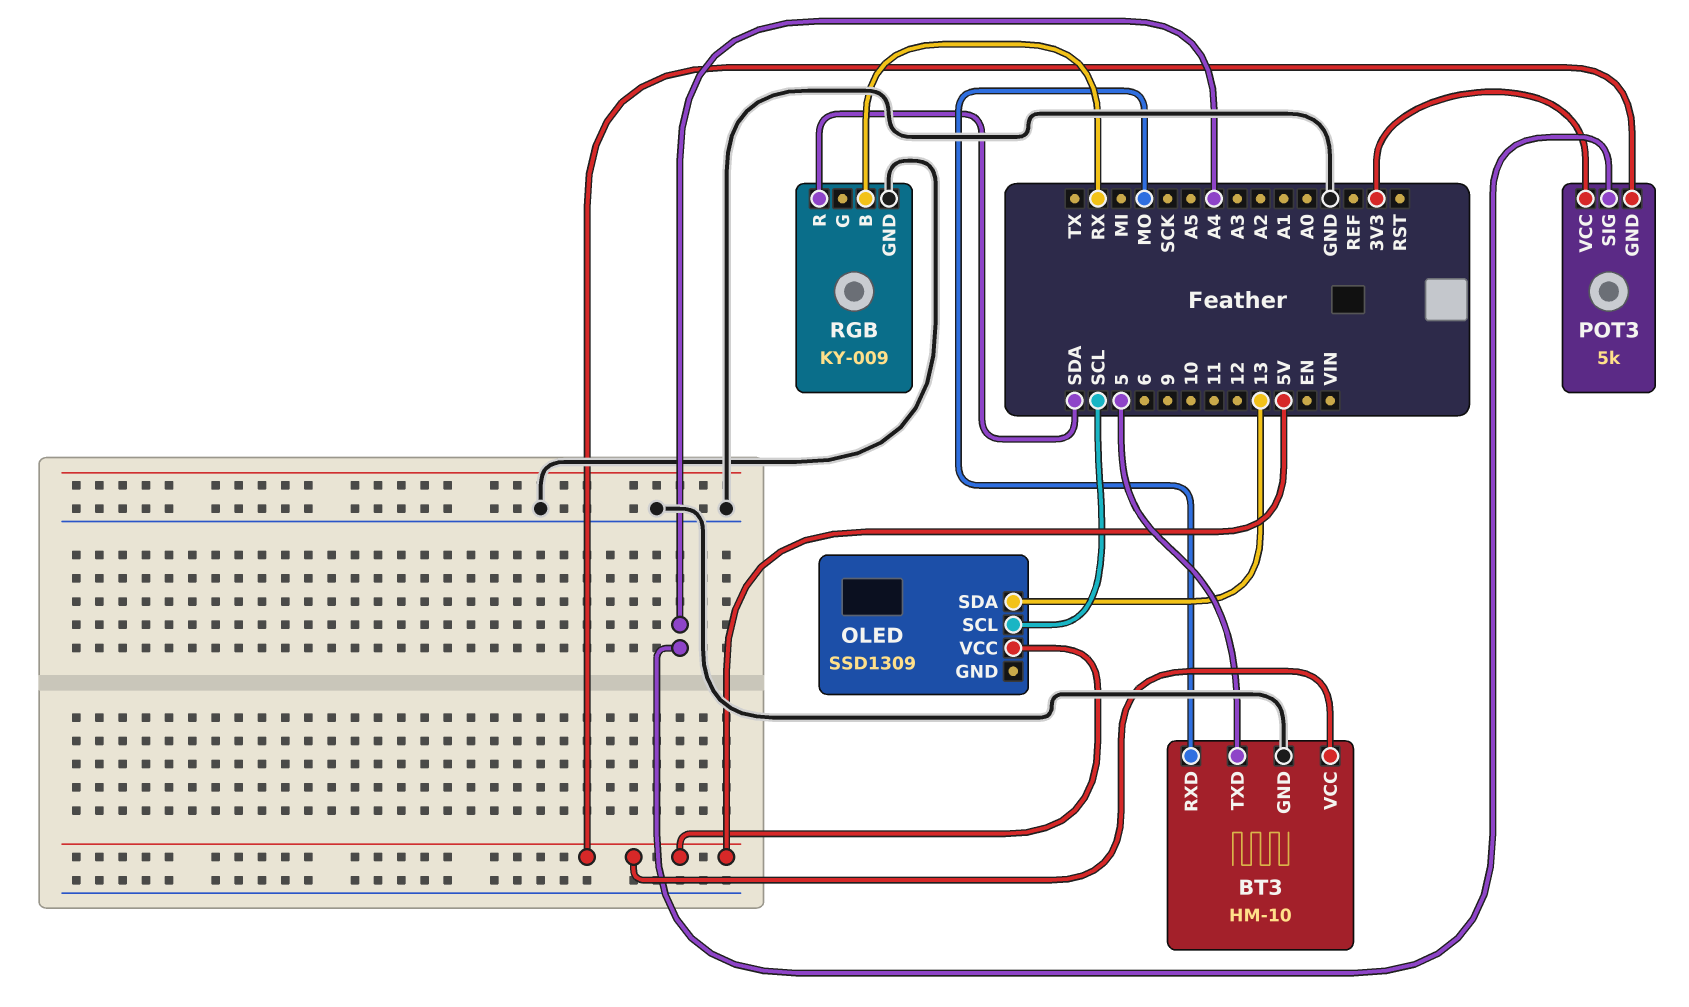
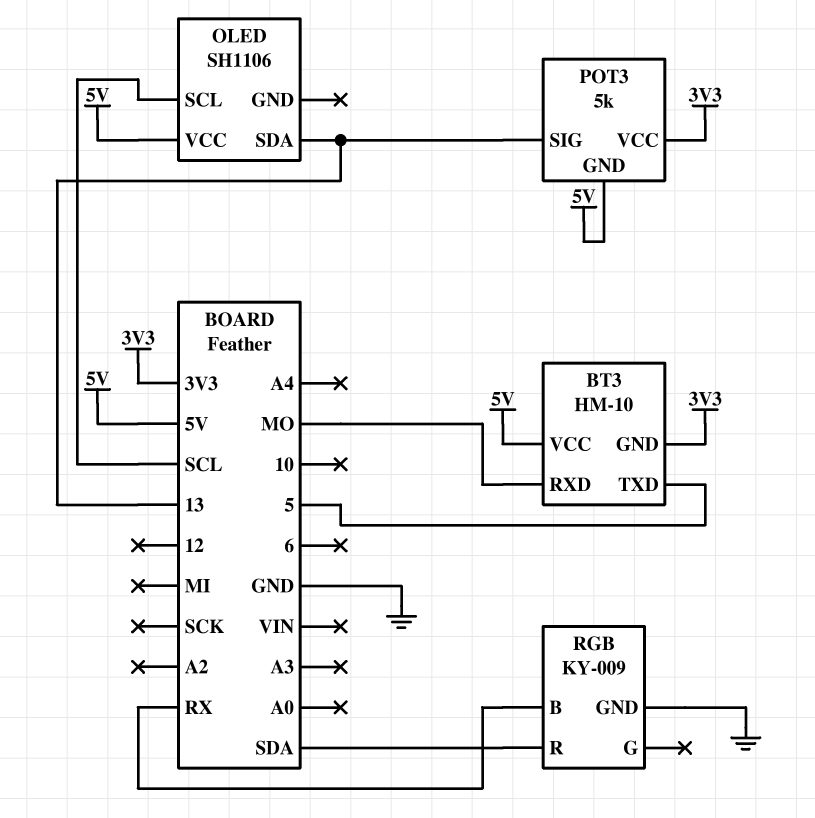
BT3 pin GND: GND -> 3V3
OLED: SSD1309 -> SH1106
POT3 pin SIG: A4 -> 13

